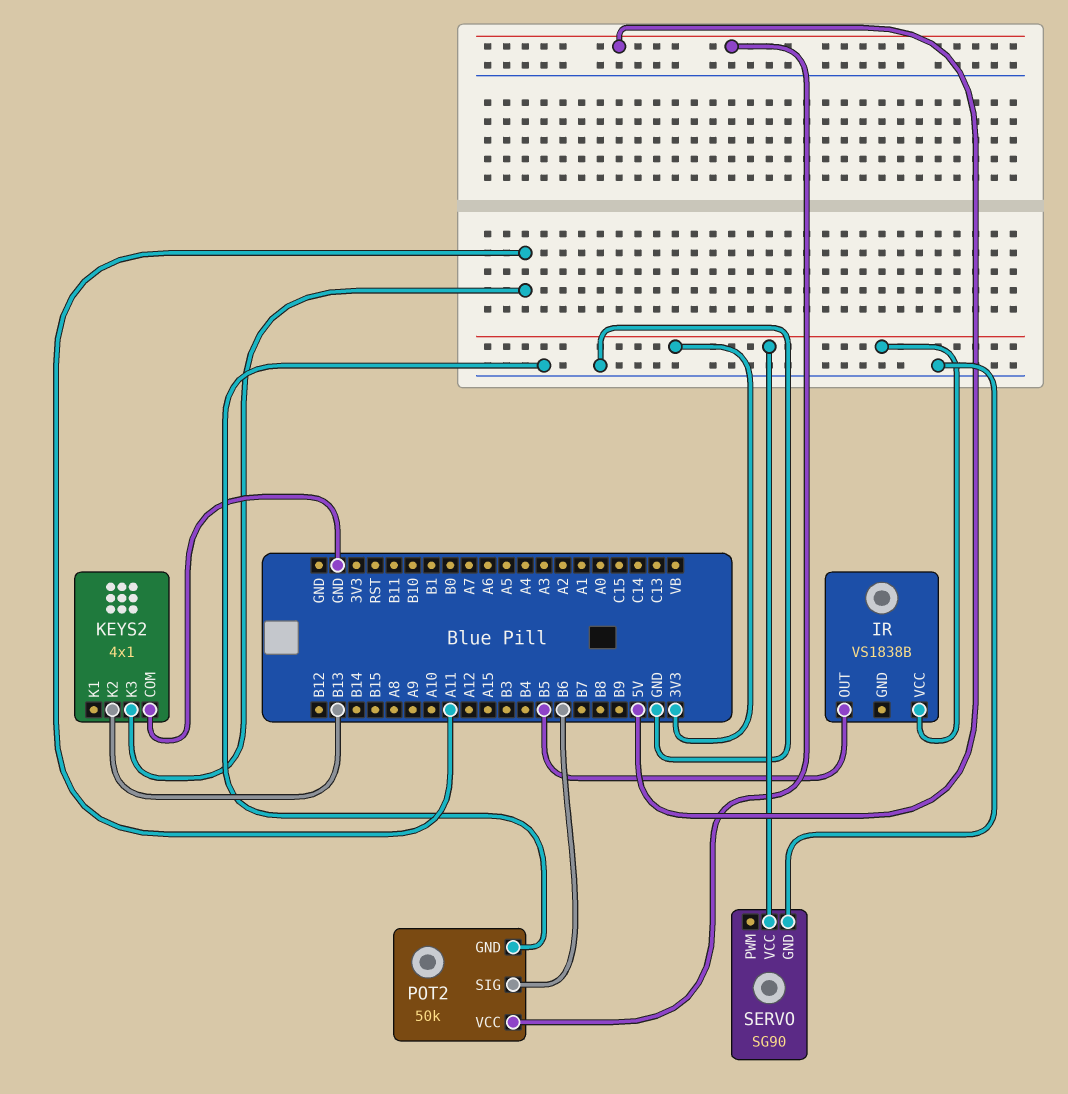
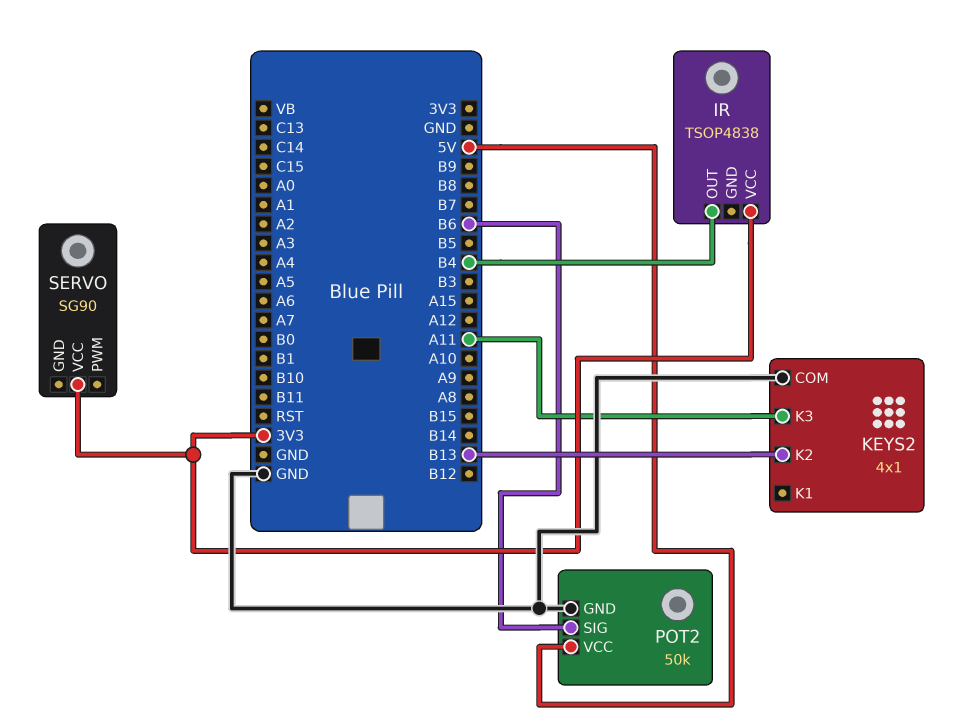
IR: VS1838B -> TSOP4838
IR pin OUT: B5 -> B4
SERVO pin GND: GND -> none

